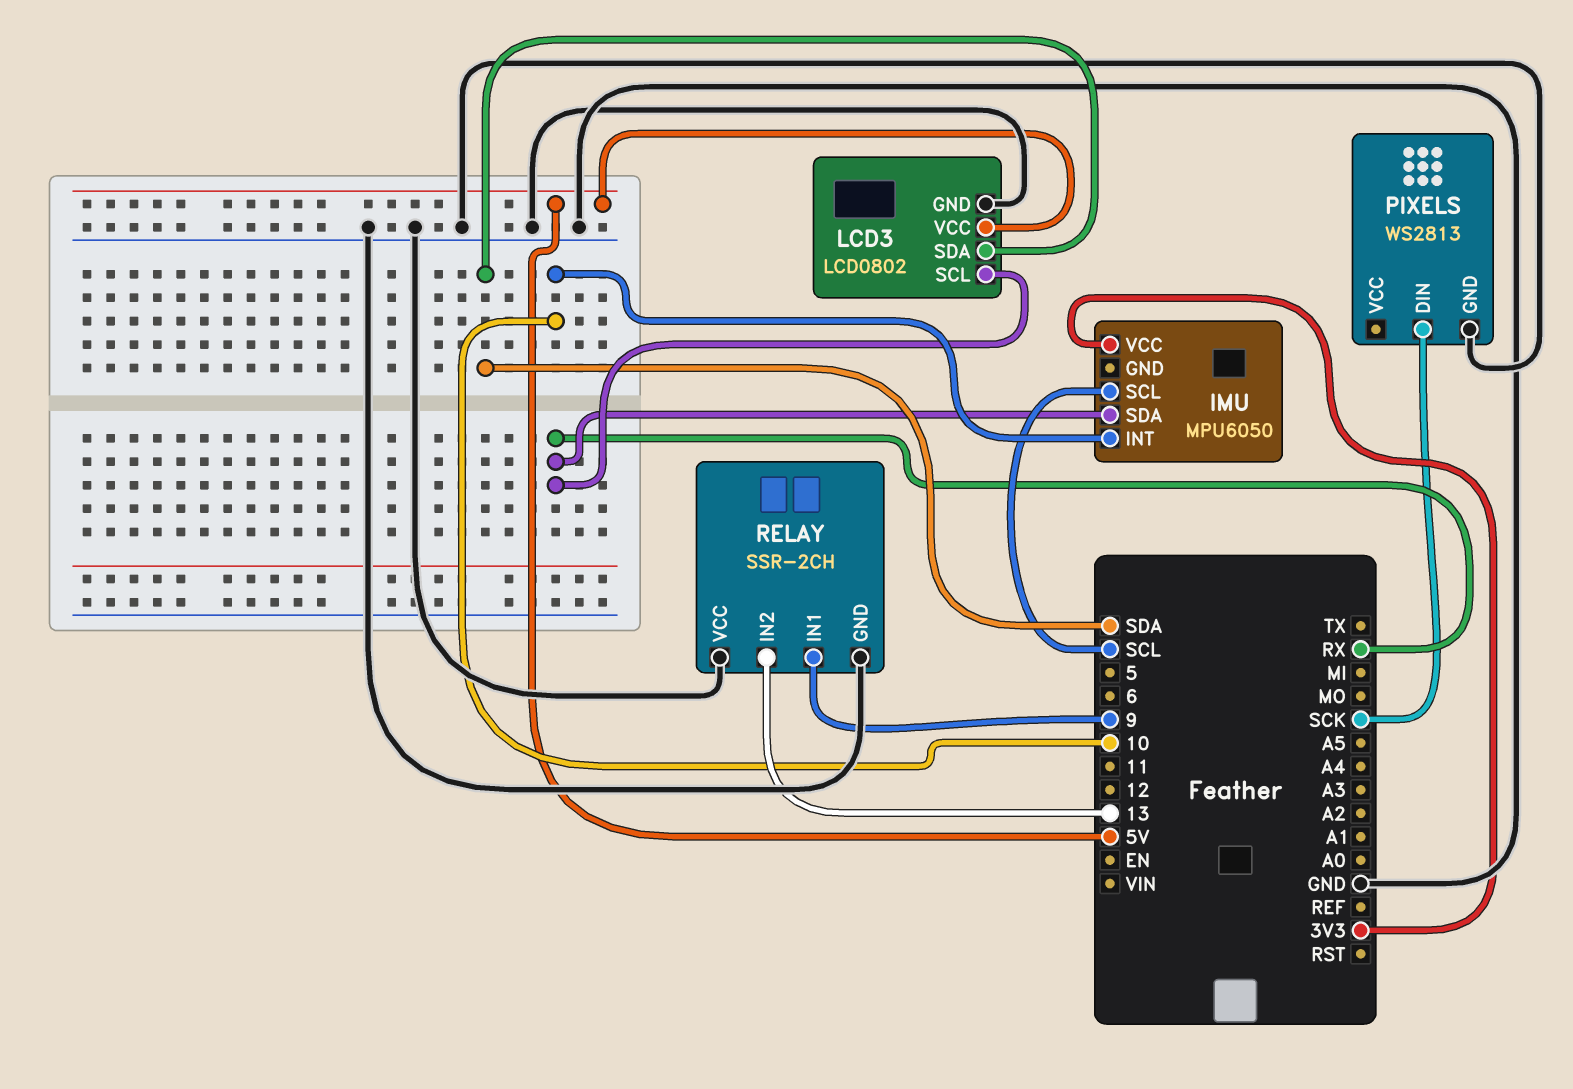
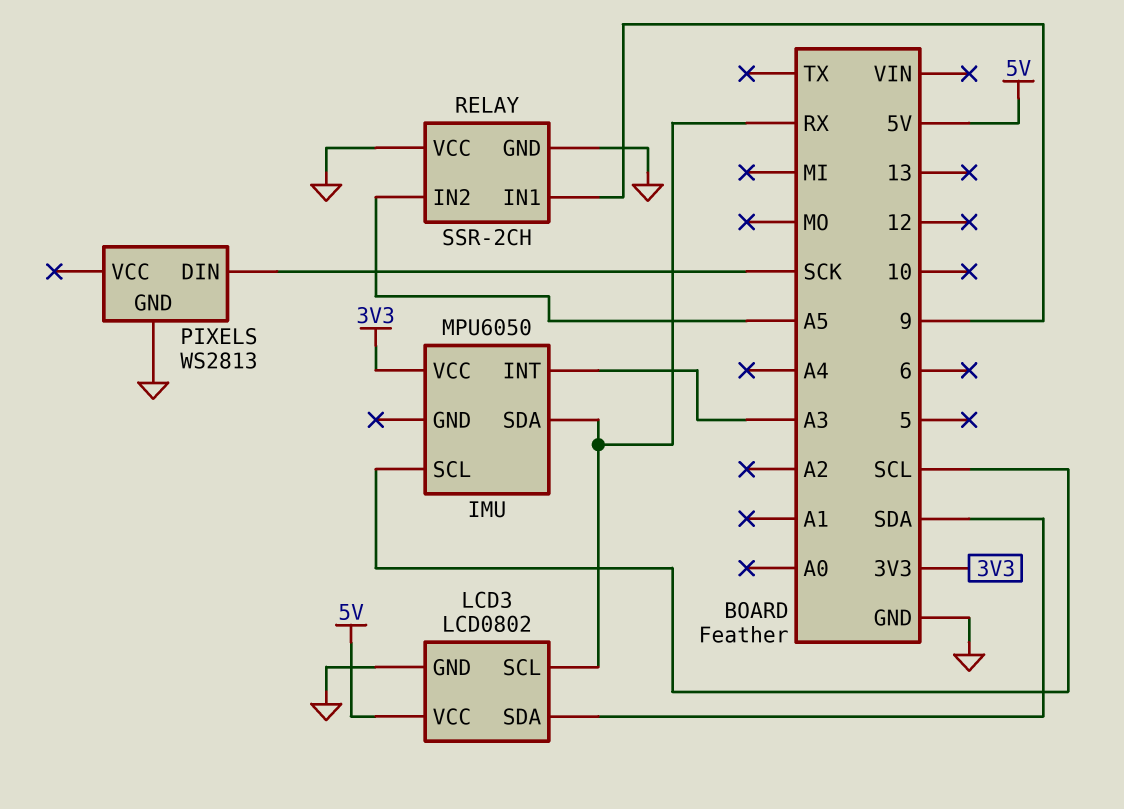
IMU pin INT: 10 -> A3
RELAY pin IN2: 13 -> A5

